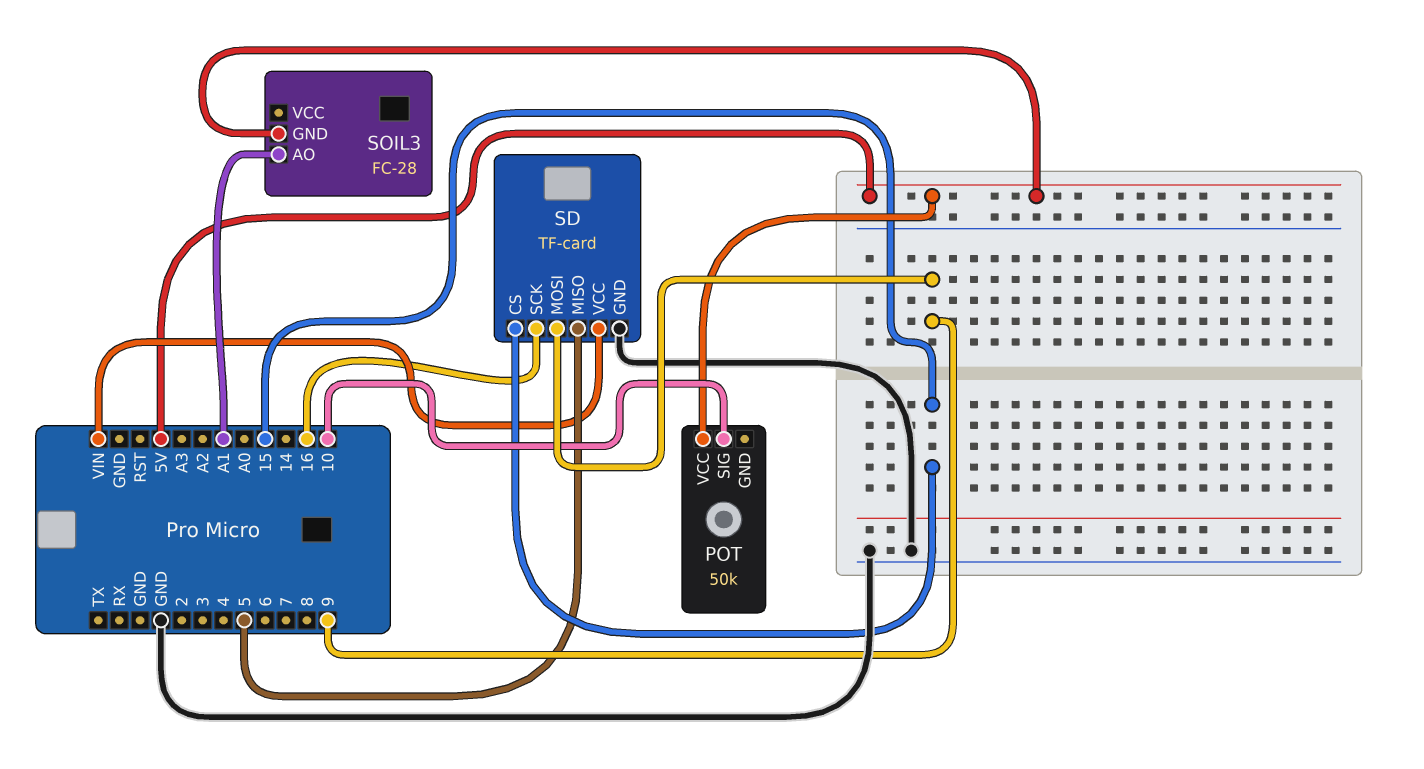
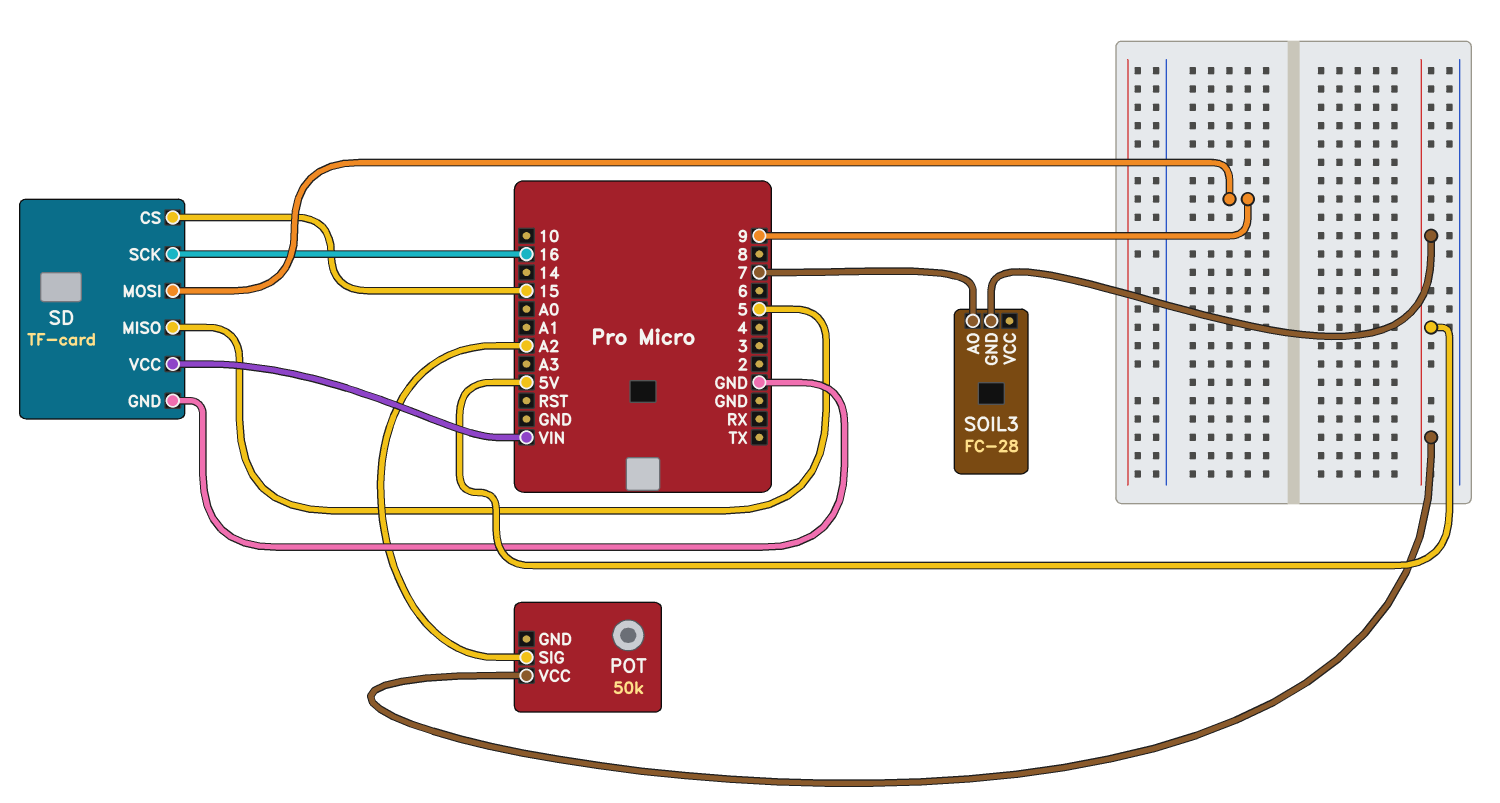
POT pin SIG: 10 -> A2
SOIL3 pin AO: A1 -> 7

